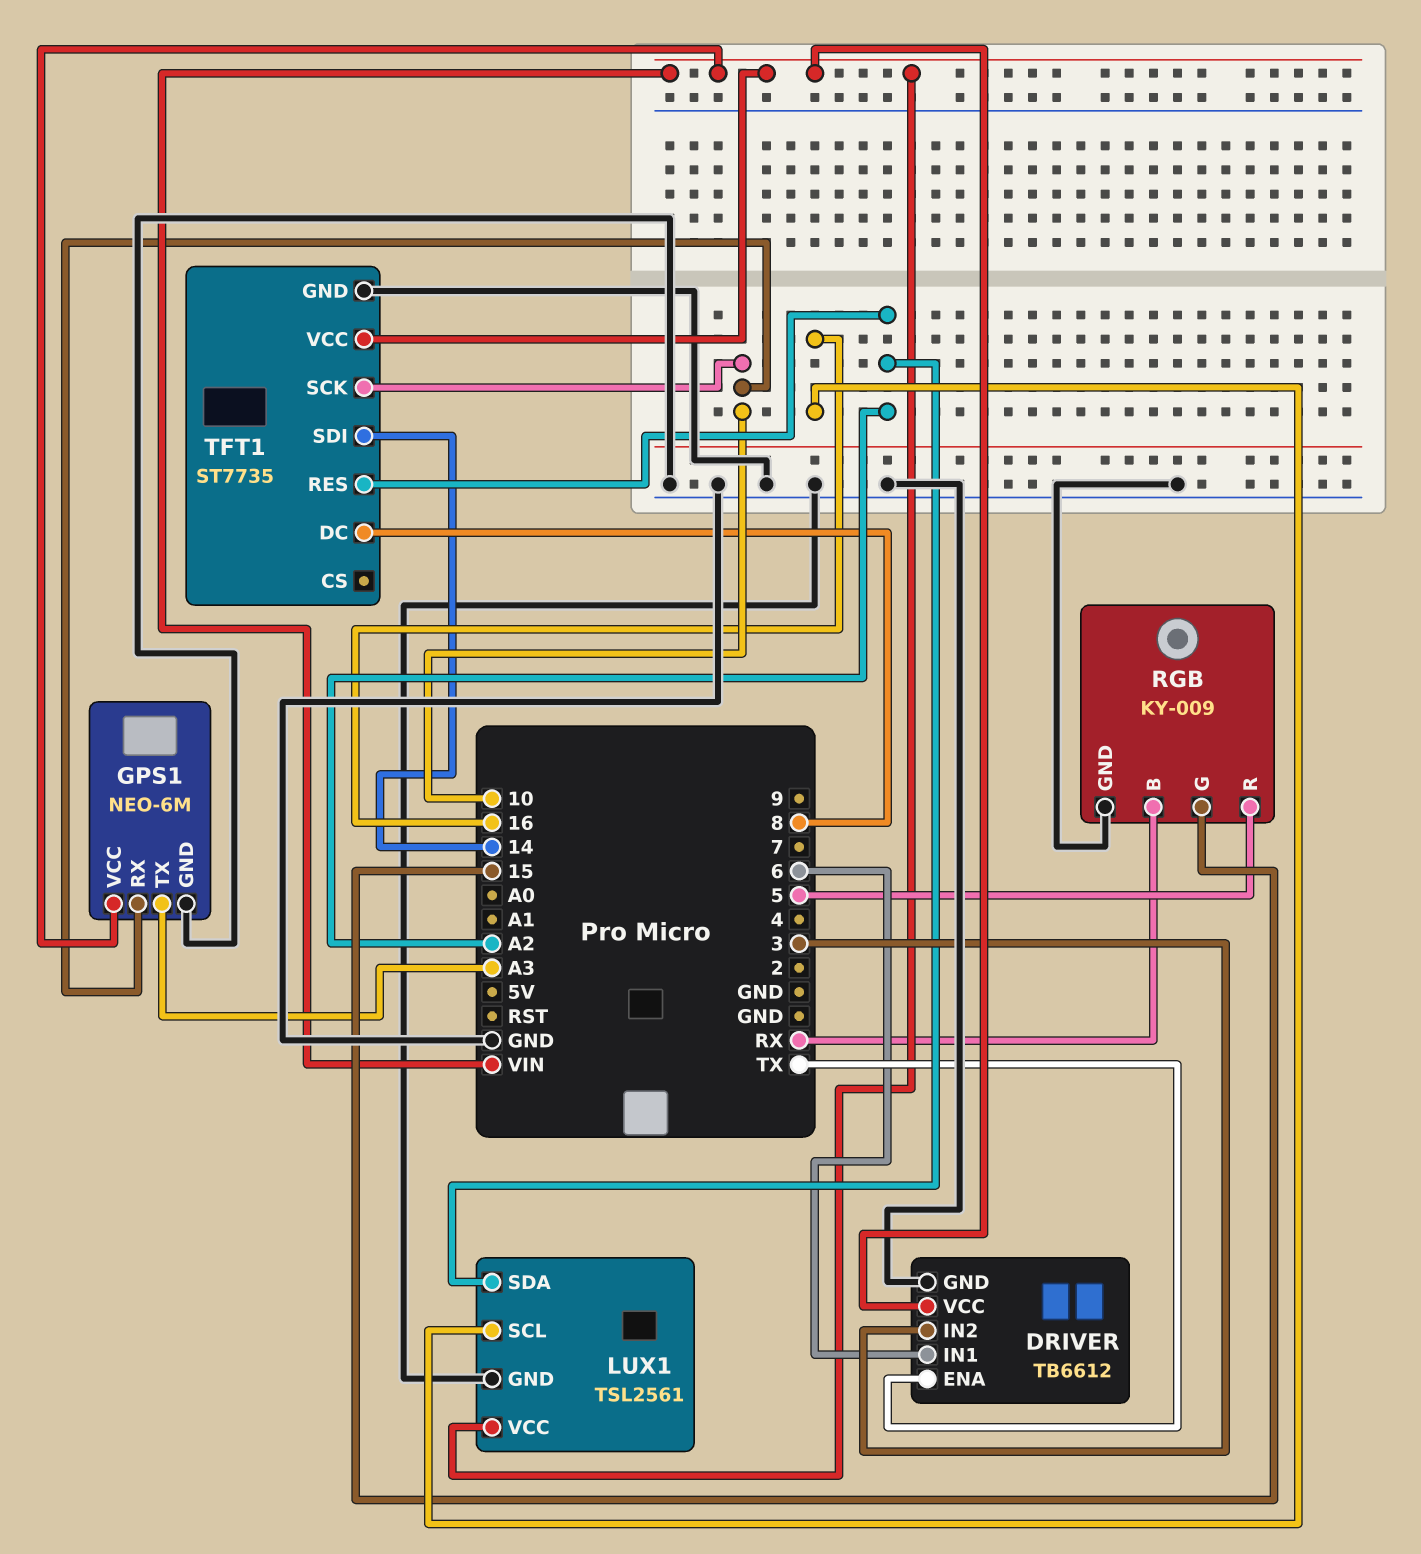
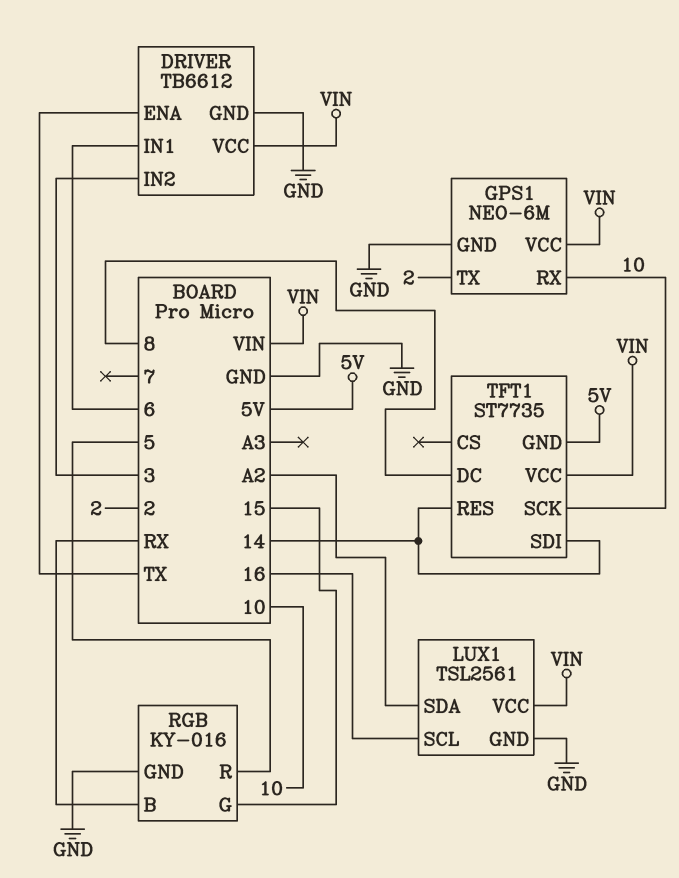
GPS1 pin TX: A3 -> 2
RGB: KY-009 -> KY-016
TFT1 pin GND: GND -> 5V
TFT1 pin RES: A2 -> 14

